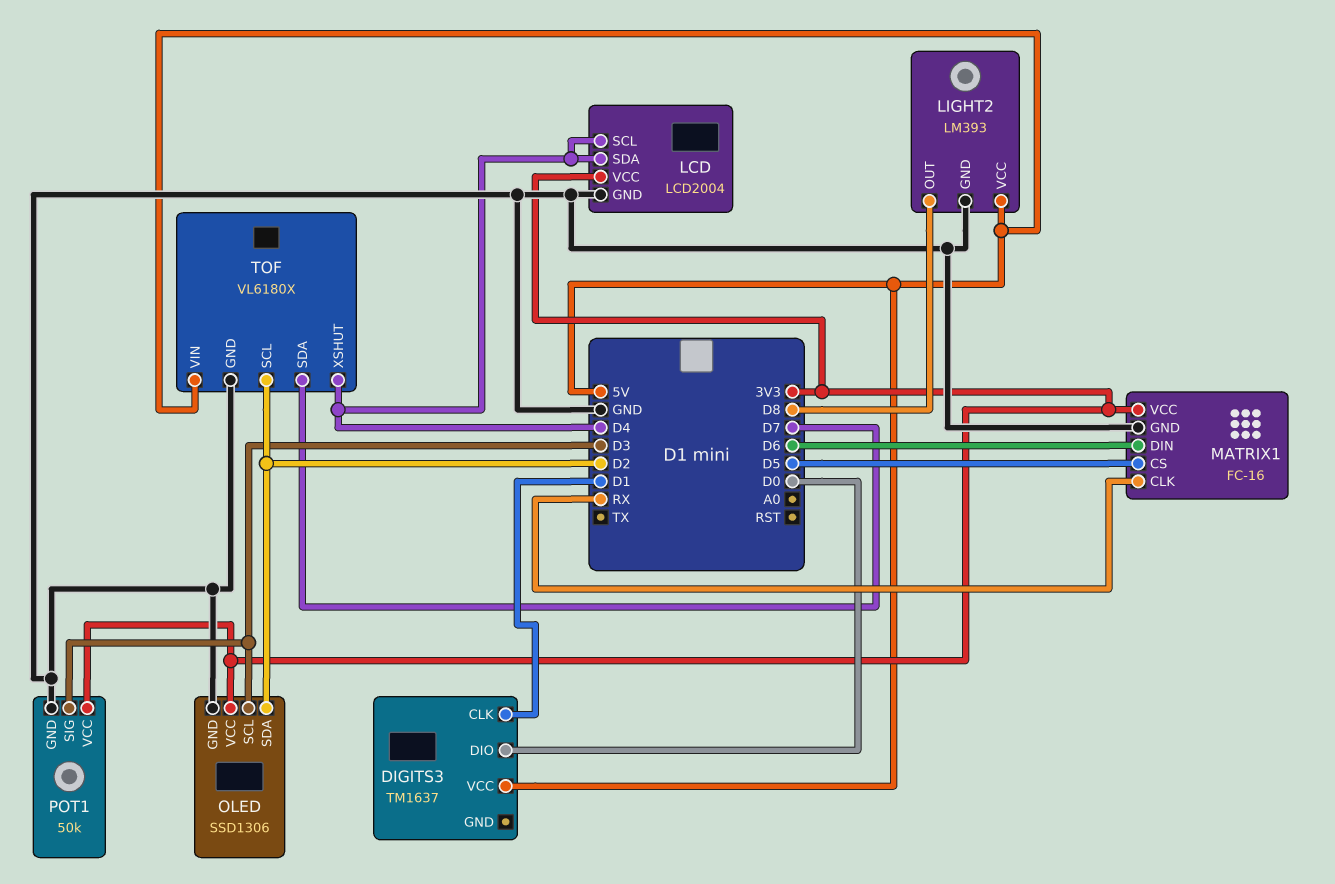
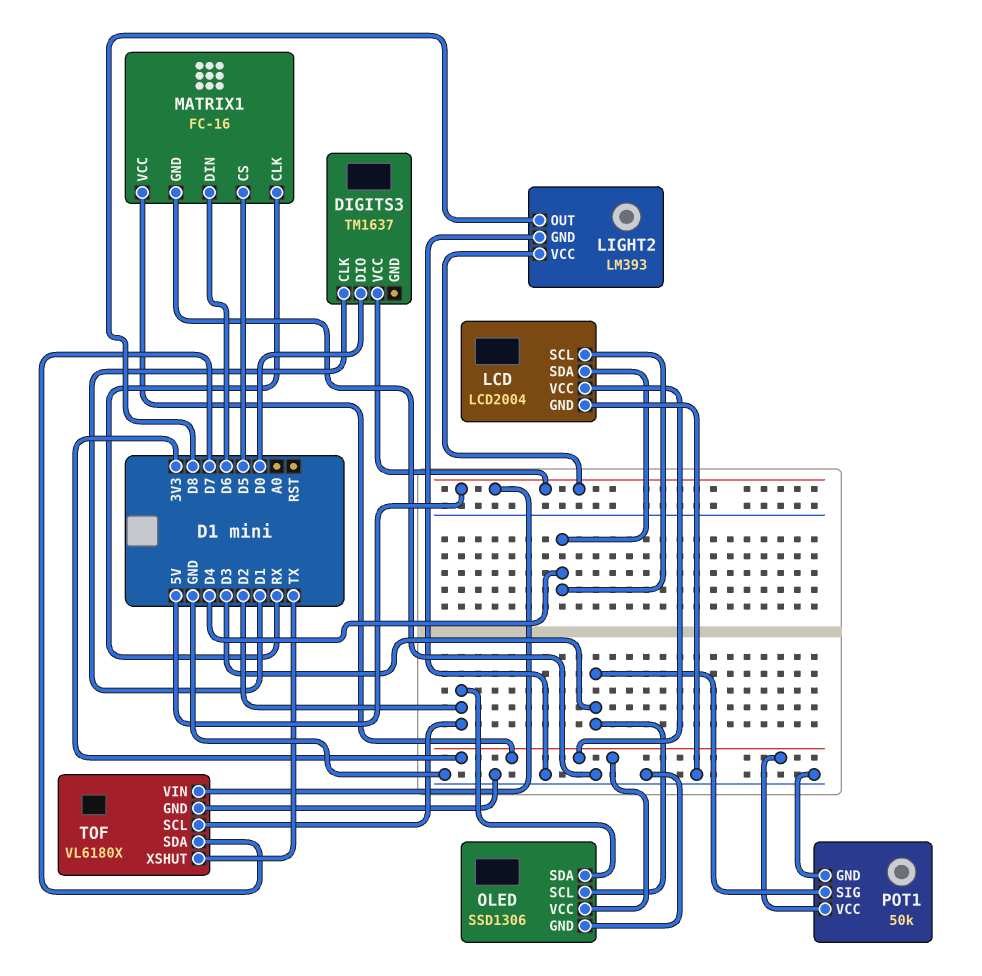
TOF pin XSHUT: D4 -> TX

